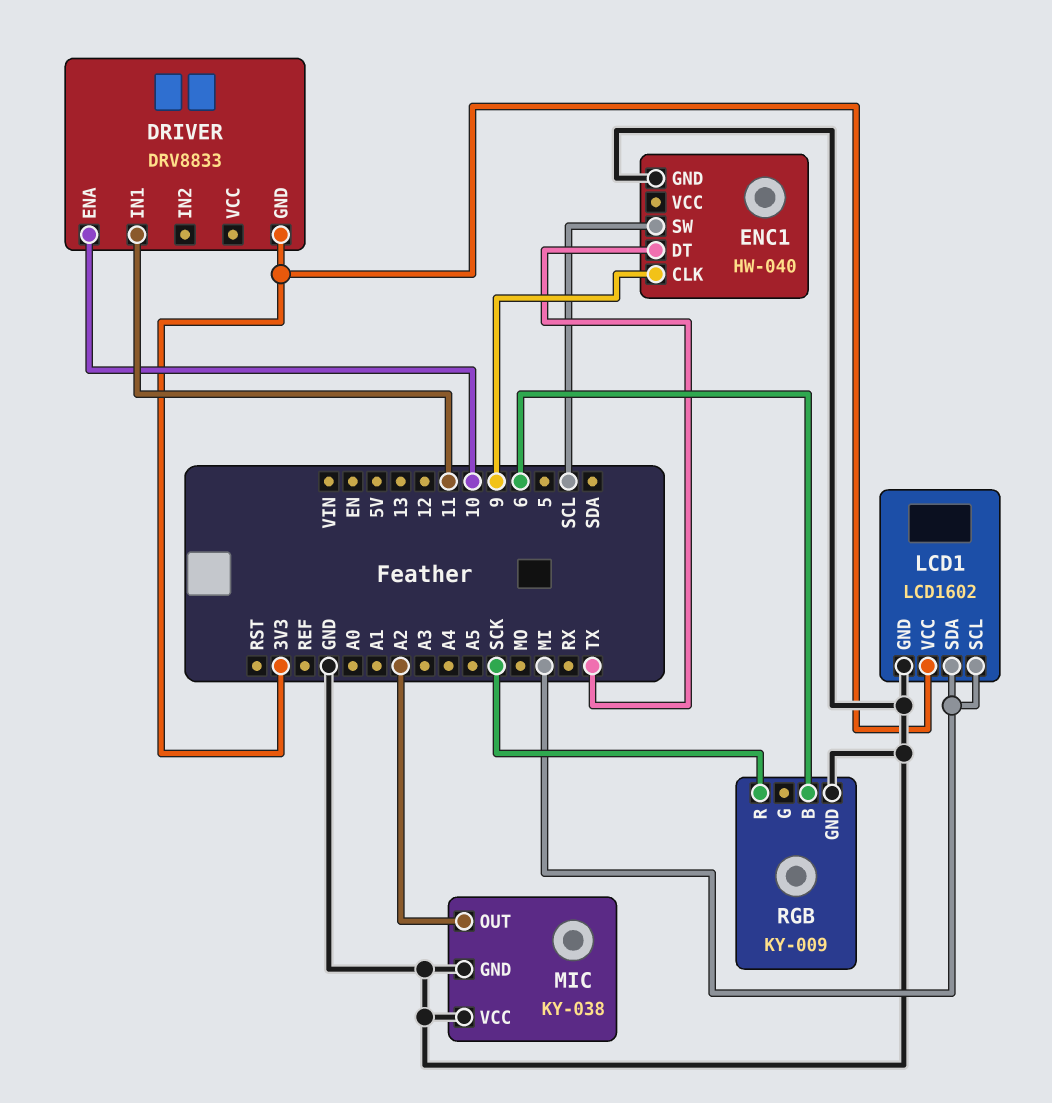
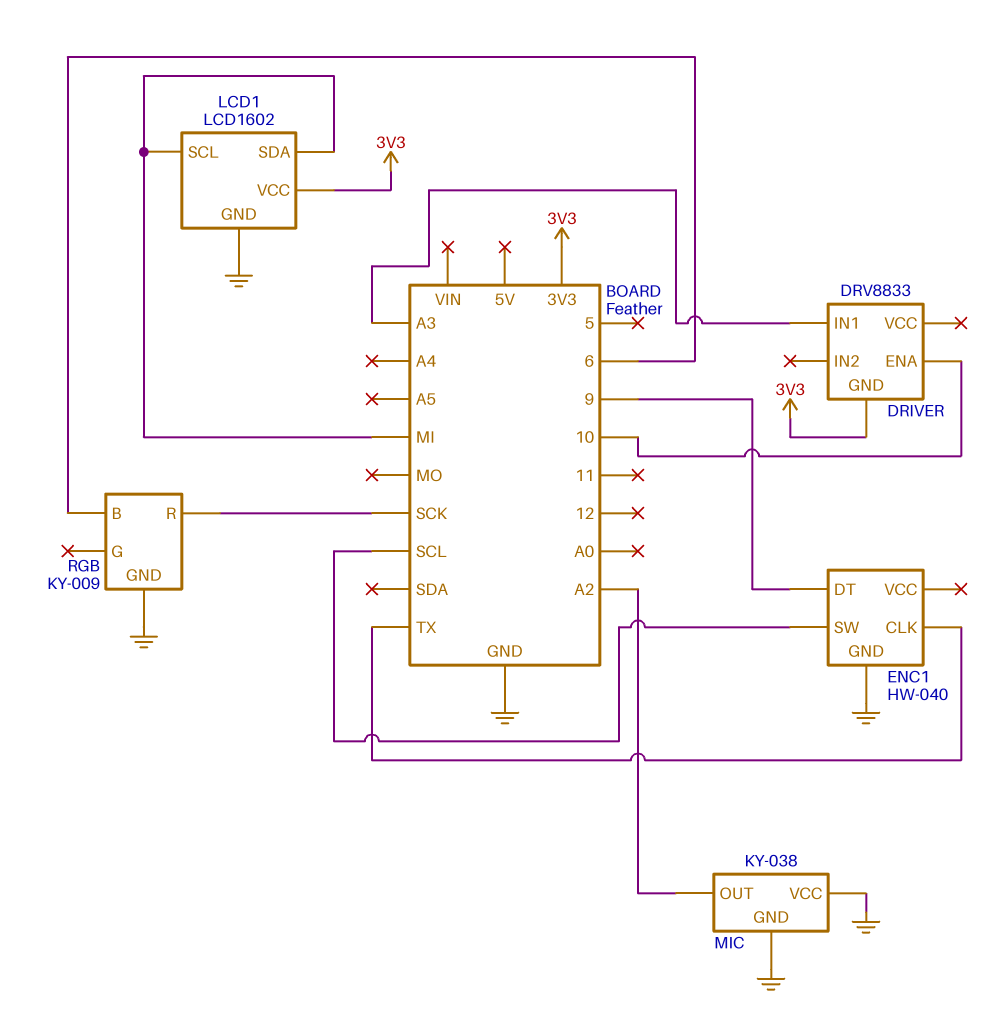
DRIVER pin IN1: 11 -> A3
ENC1 pin CLK: 9 -> TX
ENC1 pin DT: TX -> 9

